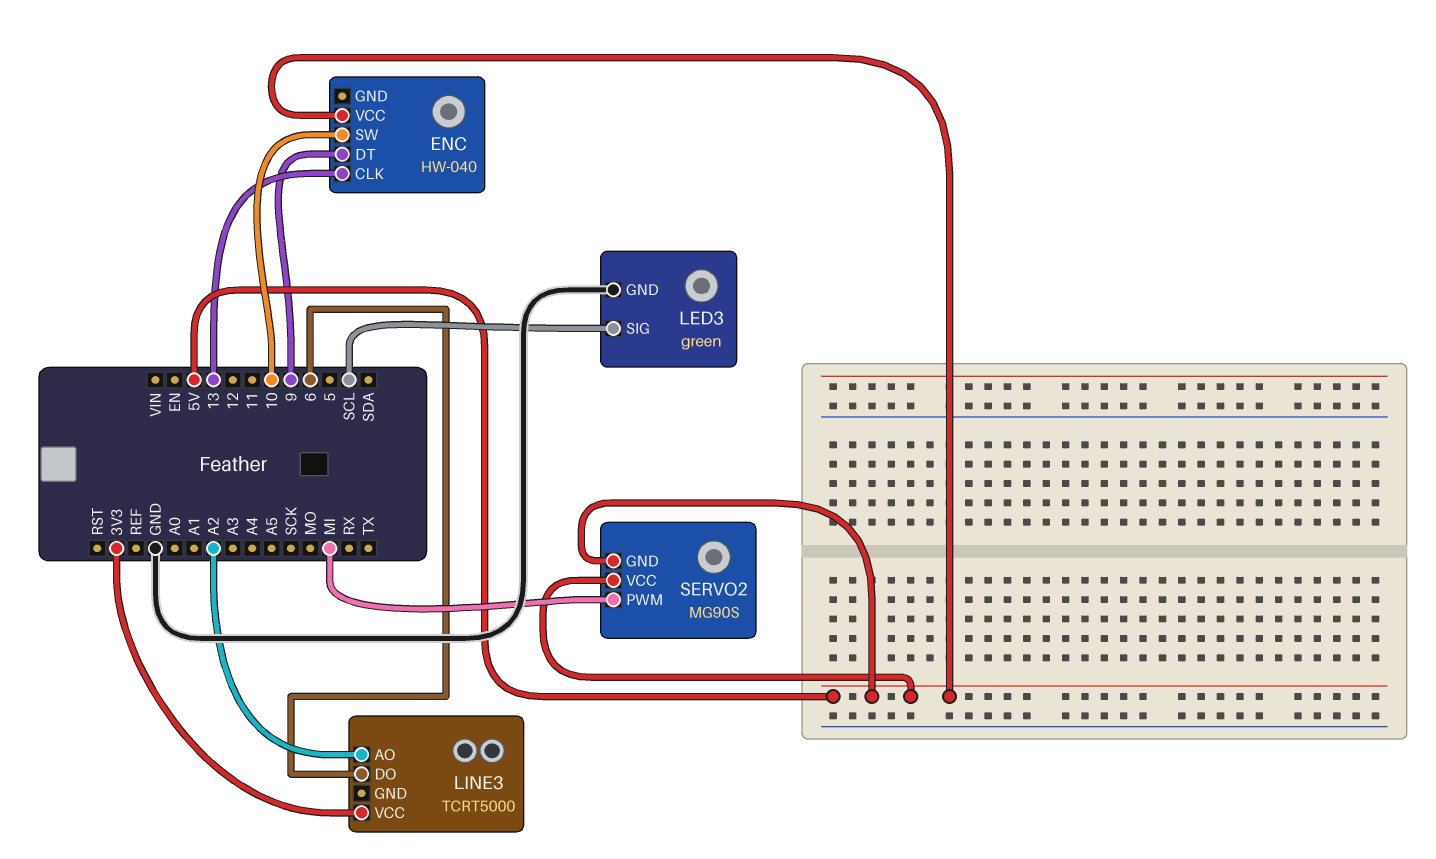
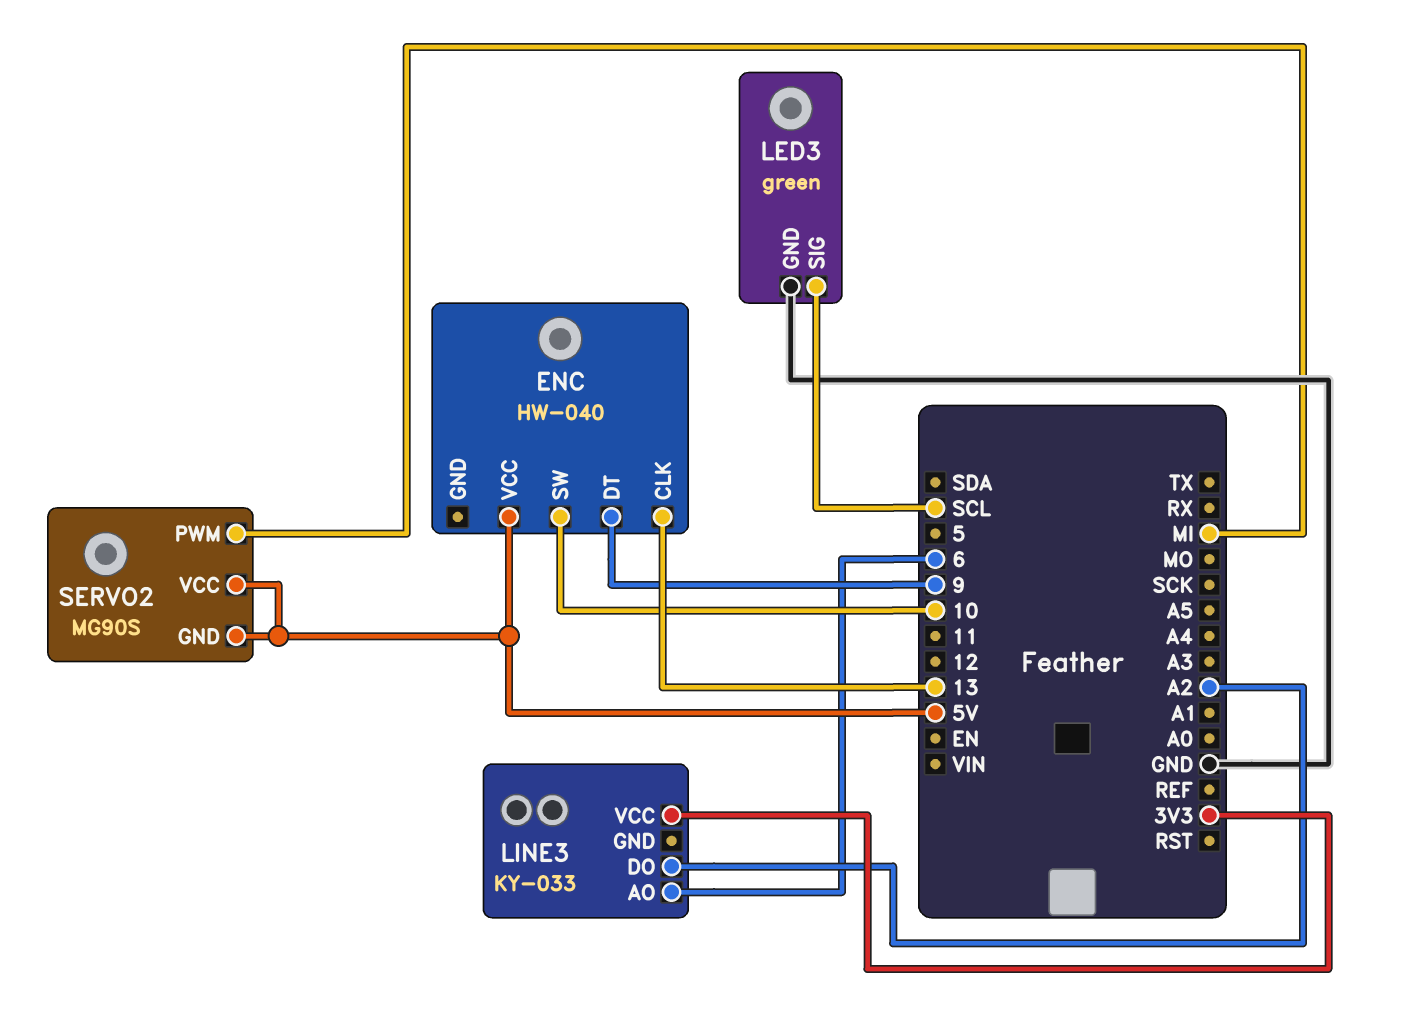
LINE3: TCRT5000 -> KY-033
LINE3 pin AO: A2 -> 6
LINE3 pin DO: 6 -> A2

